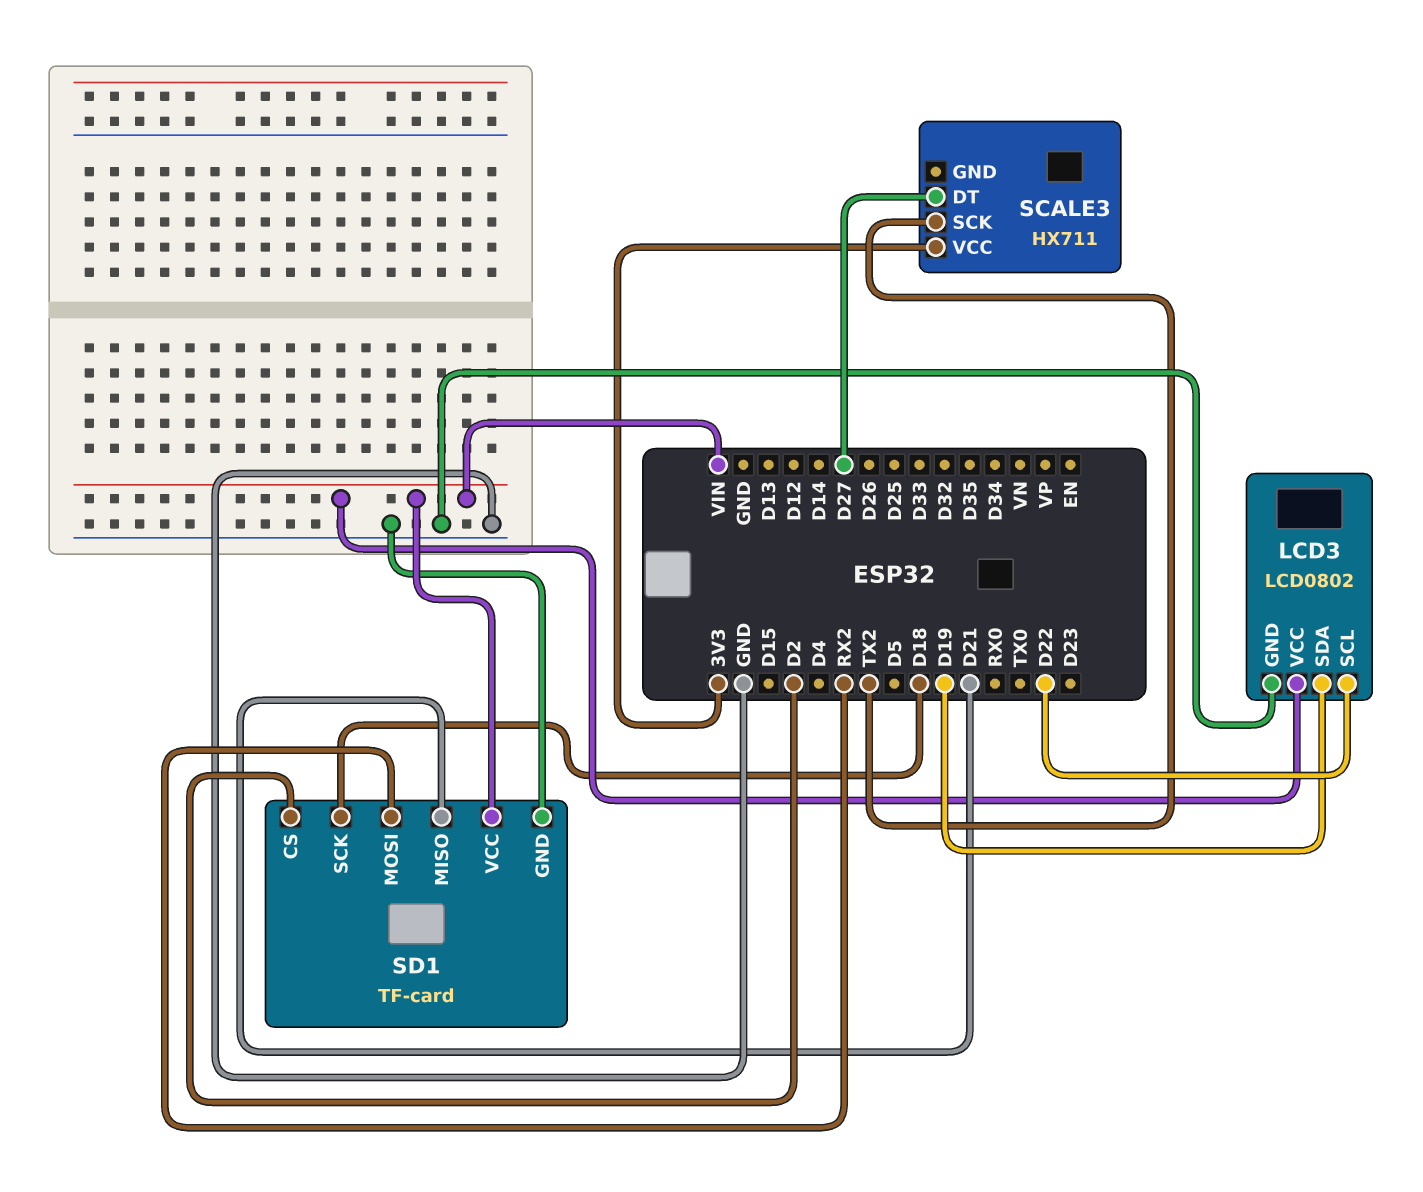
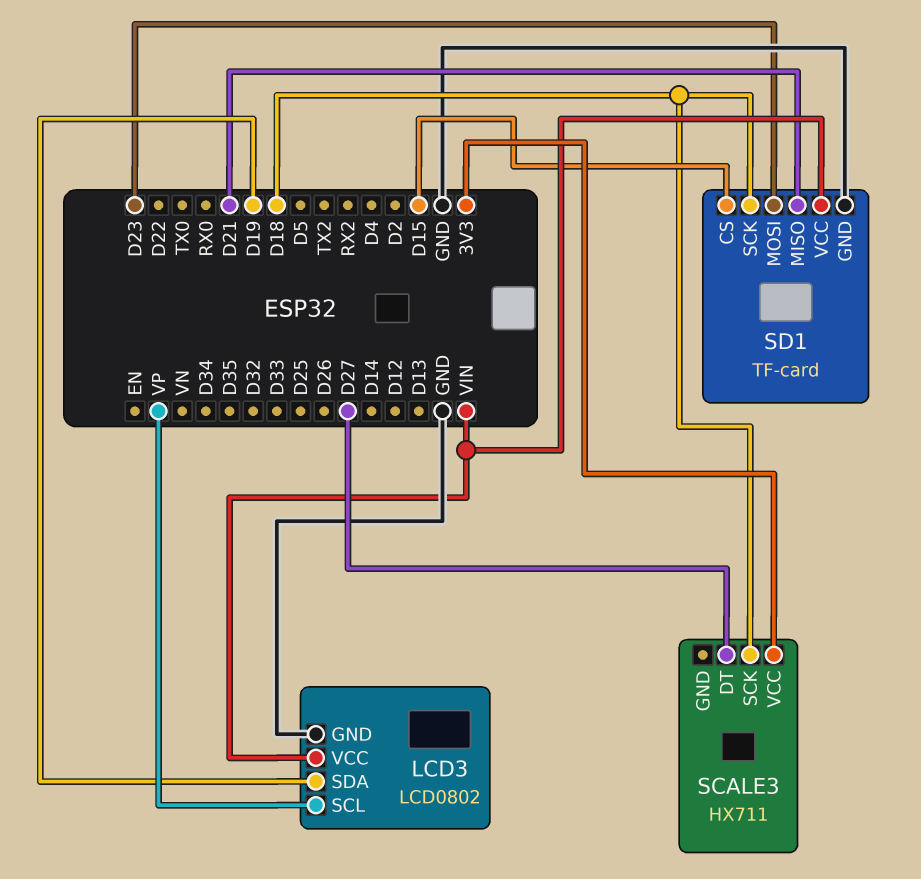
LCD3 pin SCL: D22 -> VP
SCALE3 pin SCK: TX2 -> D18
SD1 pin CS: D2 -> D15
SD1 pin MOSI: RX2 -> D23

